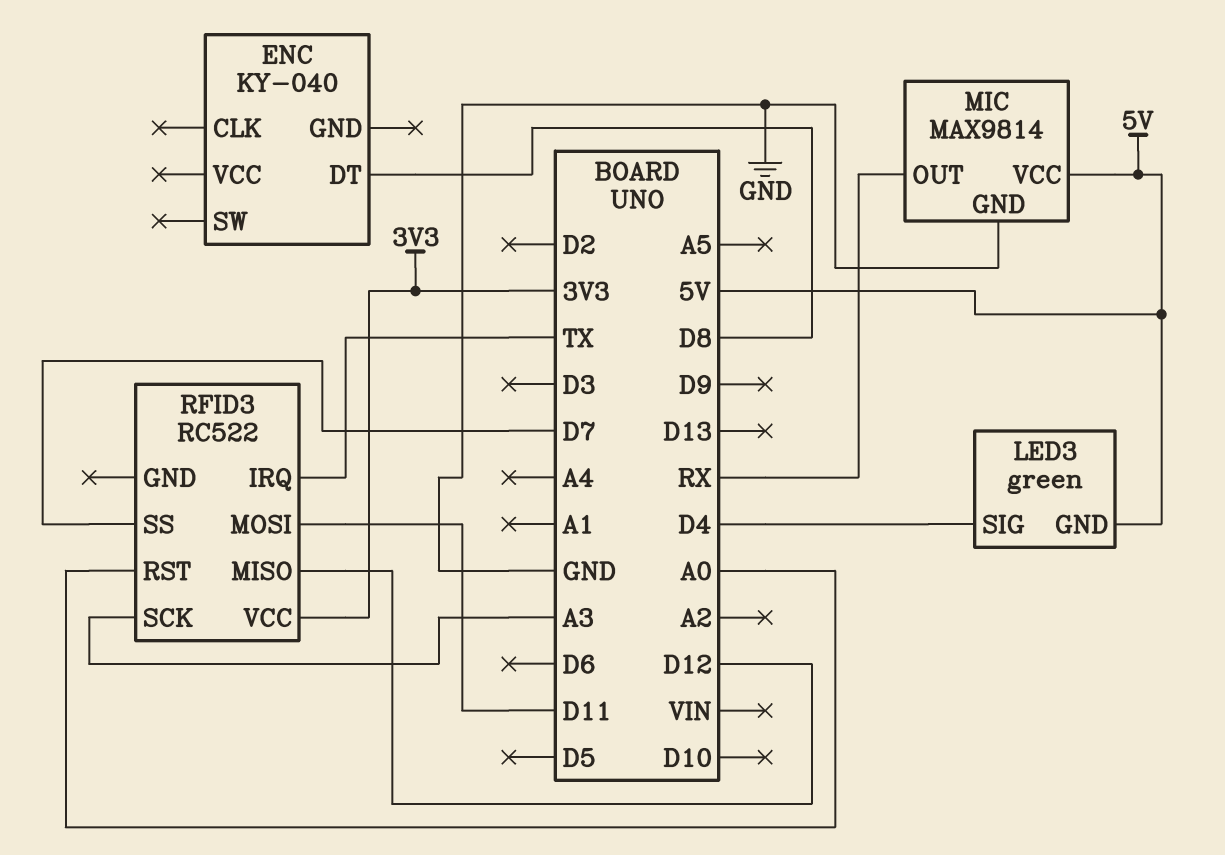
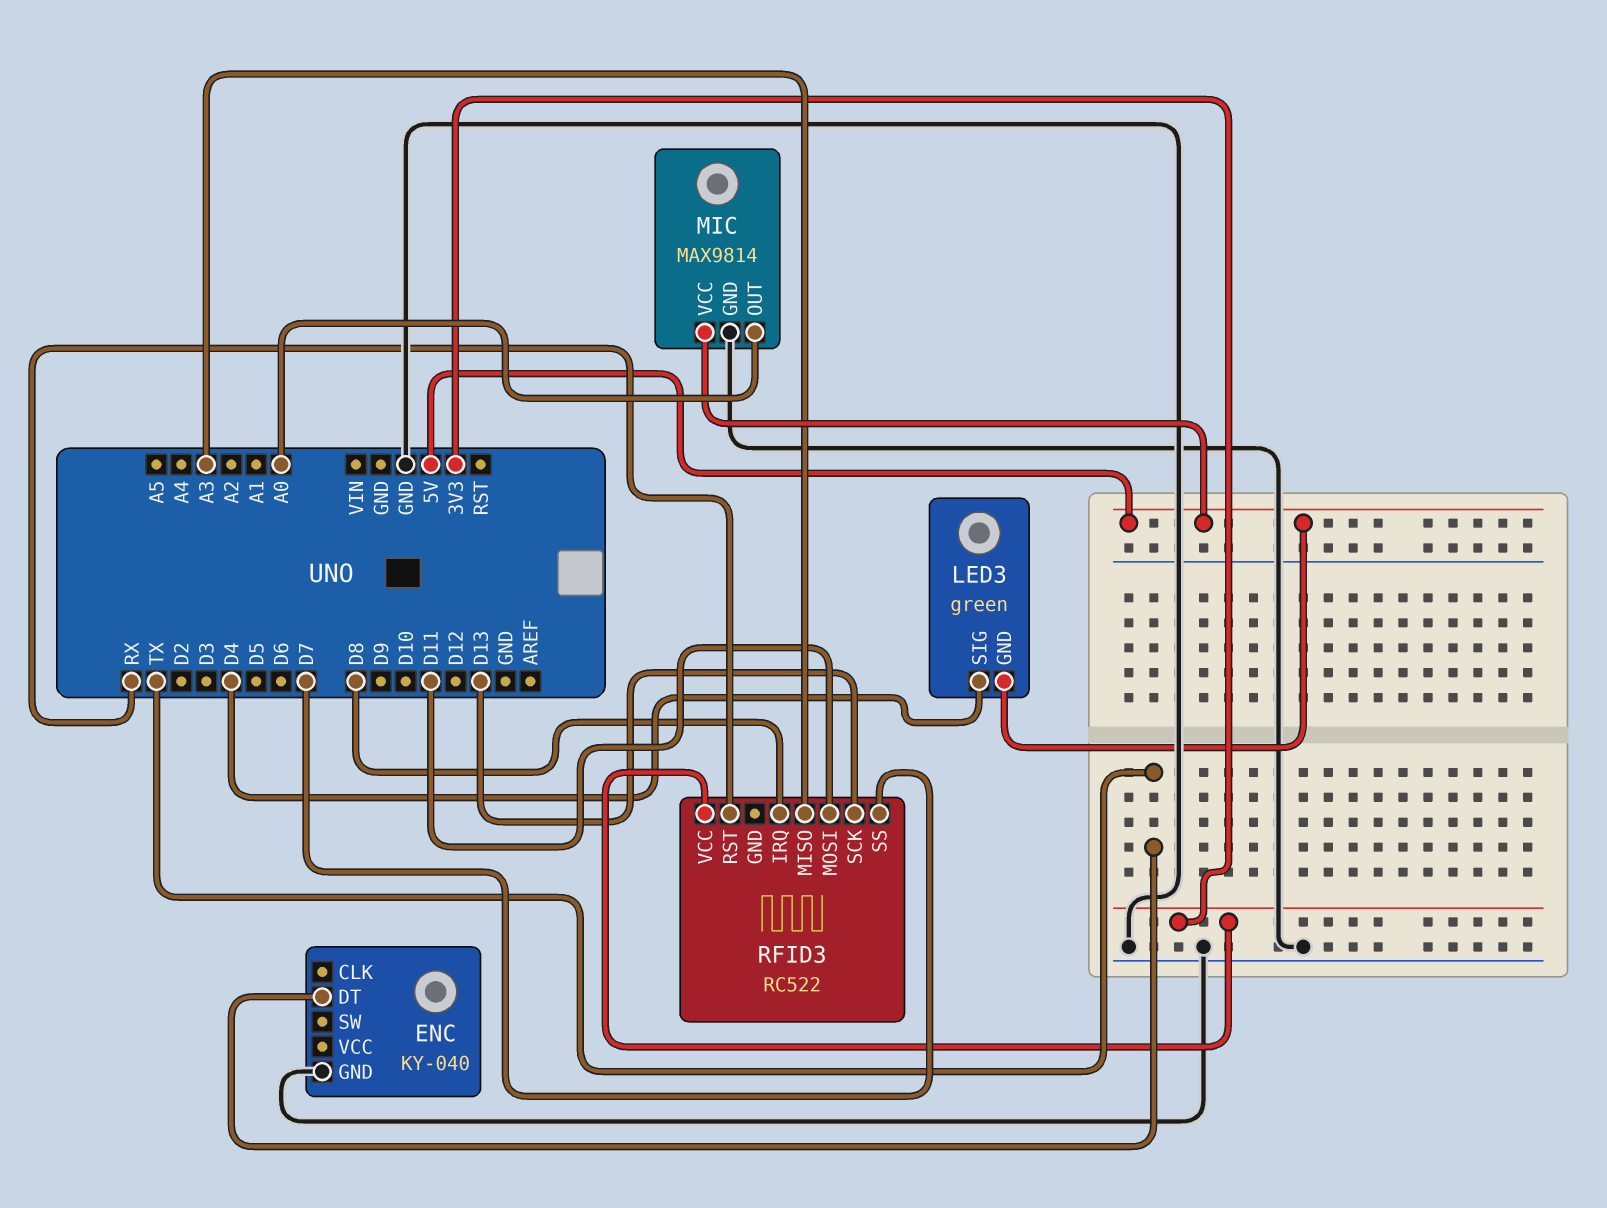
ENC pin DT: D8 -> TX
ENC pin GND: none -> GND
MIC pin OUT: RX -> A0
RFID3 pin IRQ: TX -> D8
RFID3 pin MISO: D12 -> A3
RFID3 pin RST: A0 -> RX
RFID3 pin SCK: A3 -> D13

